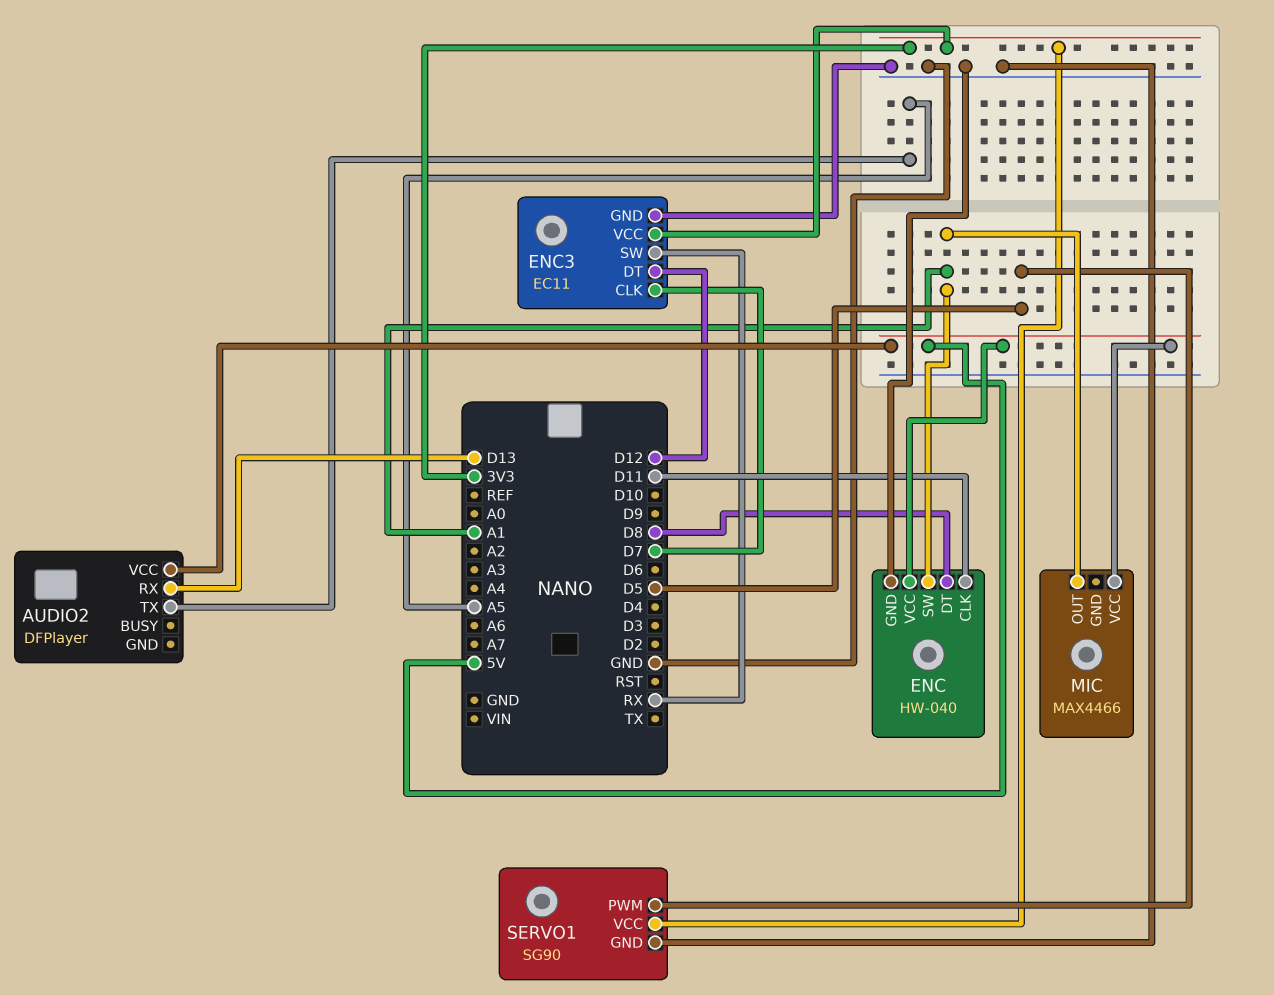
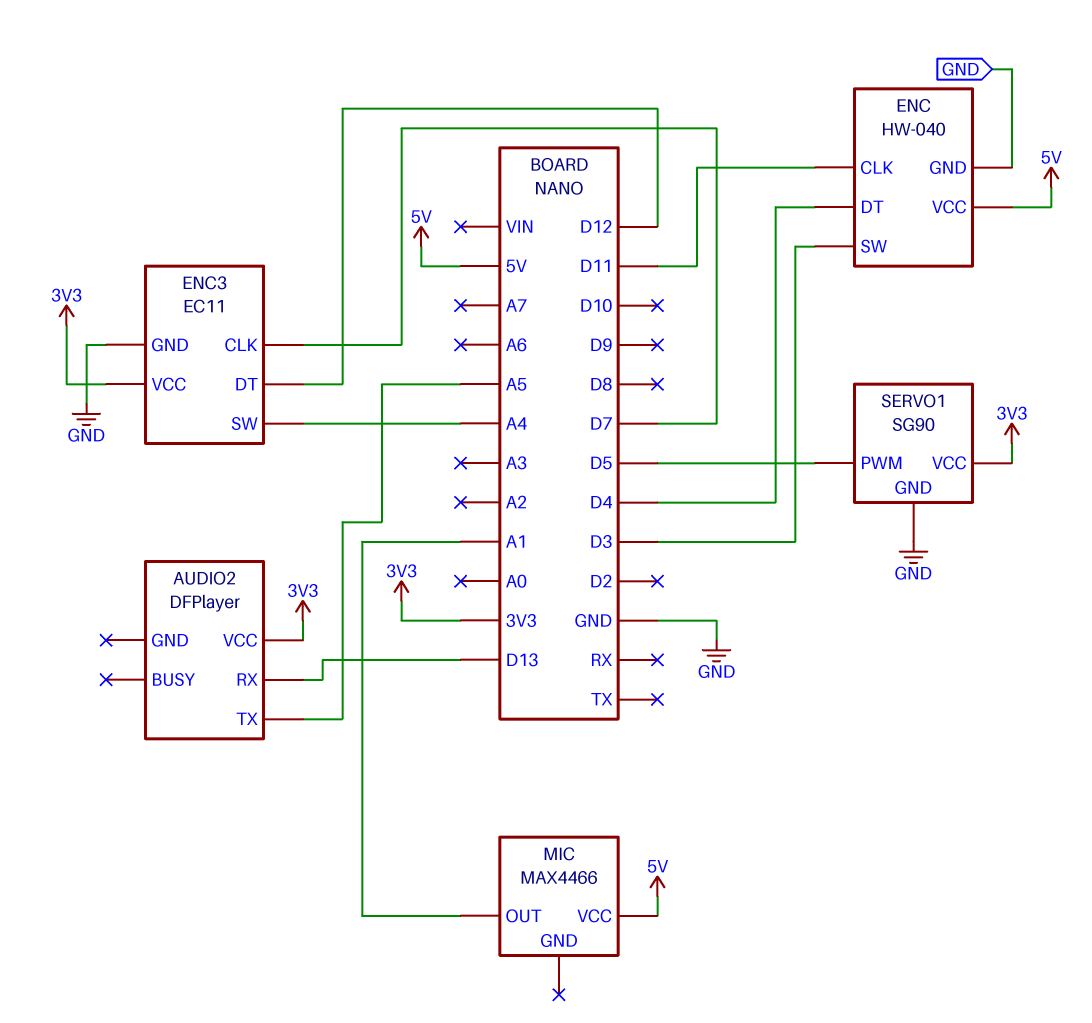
AUDIO2 pin VCC: 5V -> 3V3
ENC pin DT: D8 -> D4
ENC pin SW: A1 -> D3
ENC3 pin SW: RX -> A4

